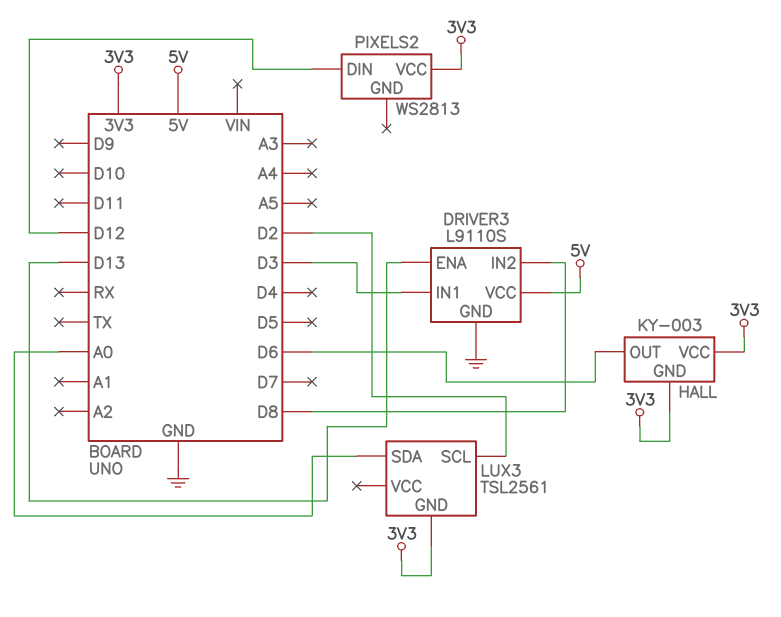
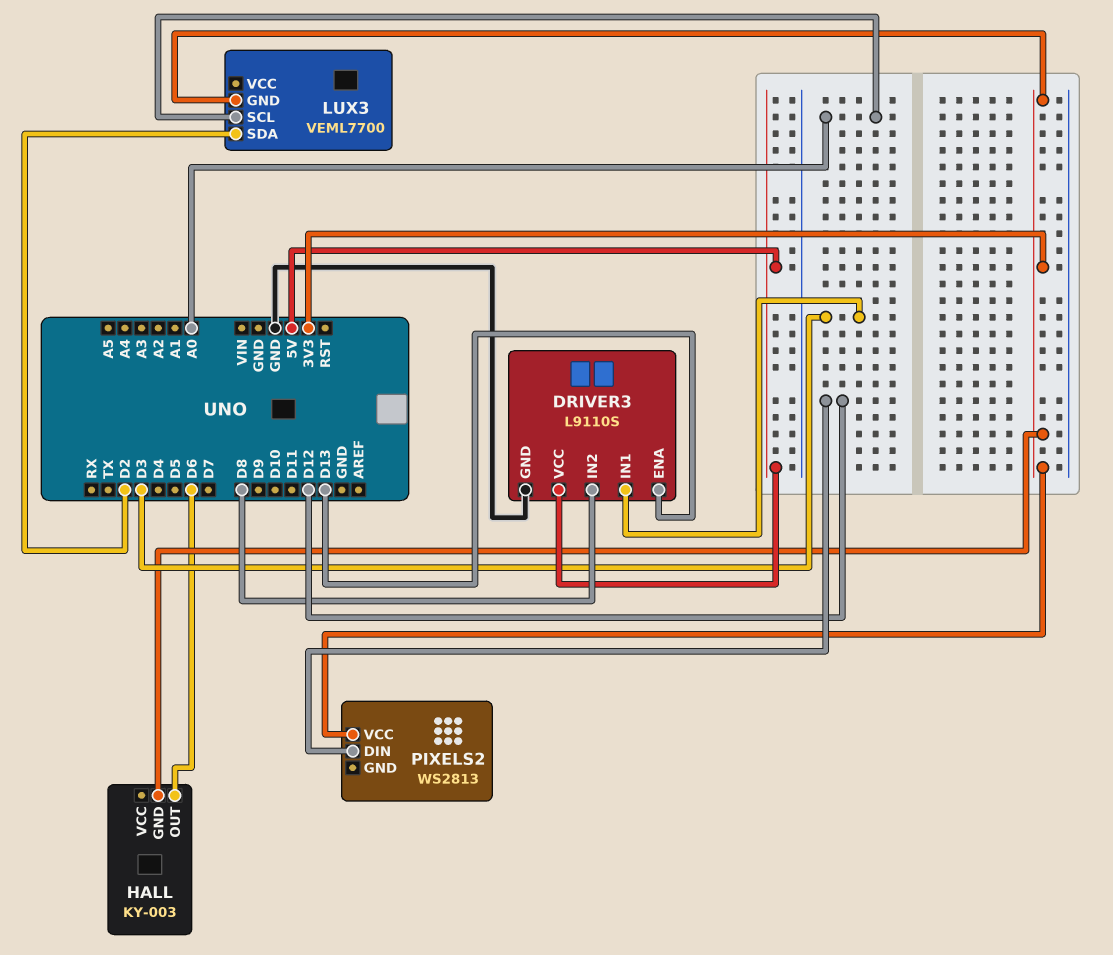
HALL pin VCC: 3V3 -> none
LUX3: TSL2561 -> VEML7700
LUX3 pin SCL: D2 -> A0
LUX3 pin SDA: A0 -> D2

